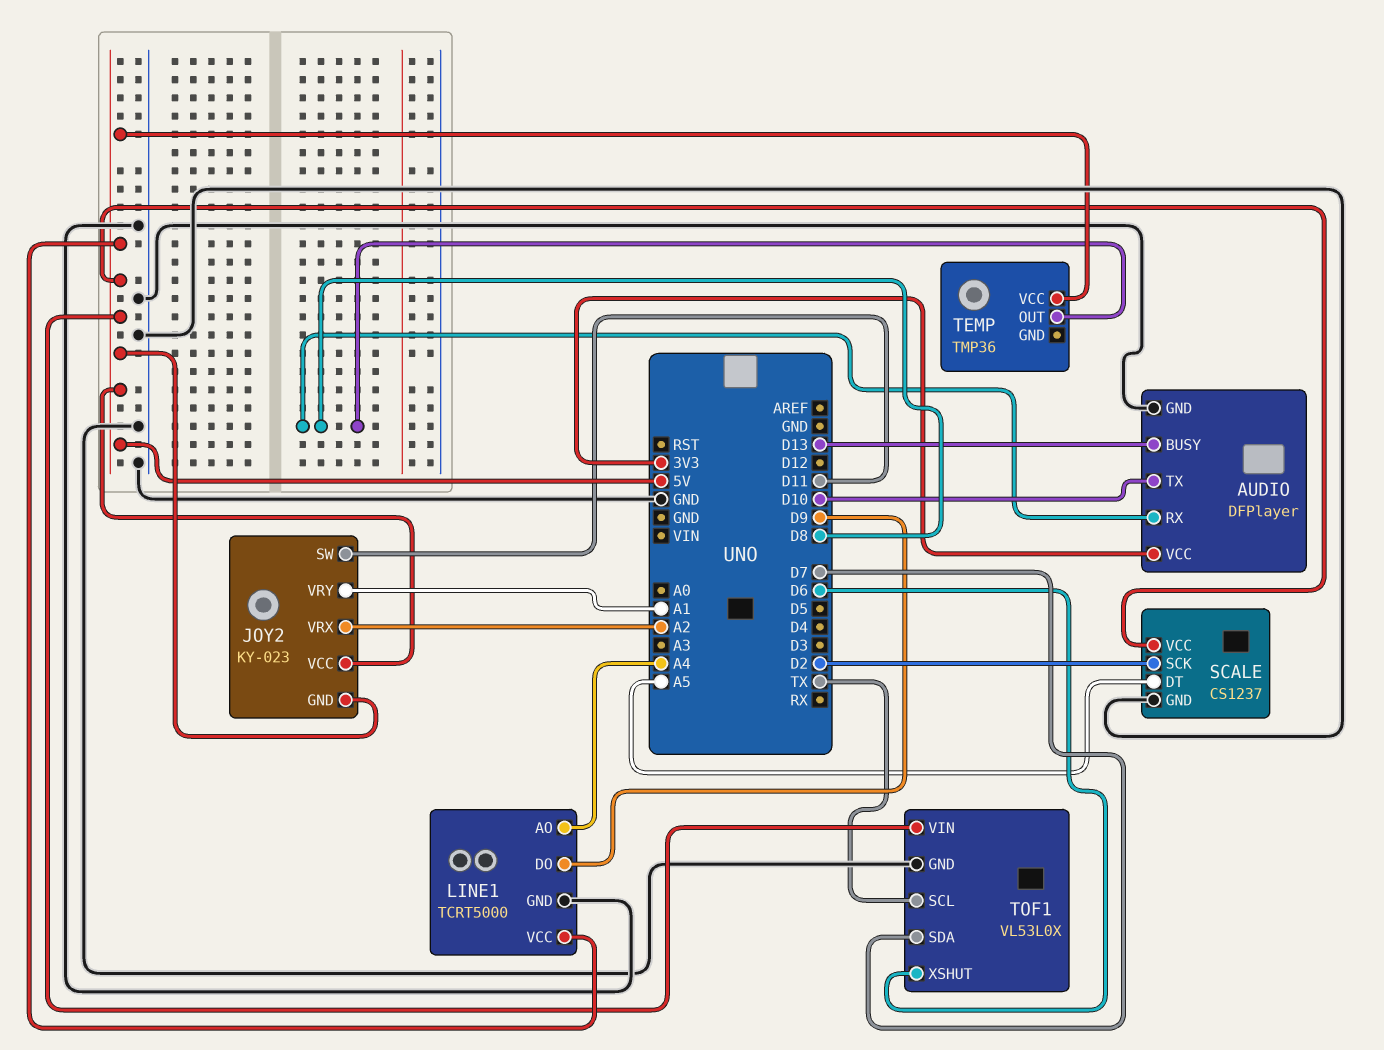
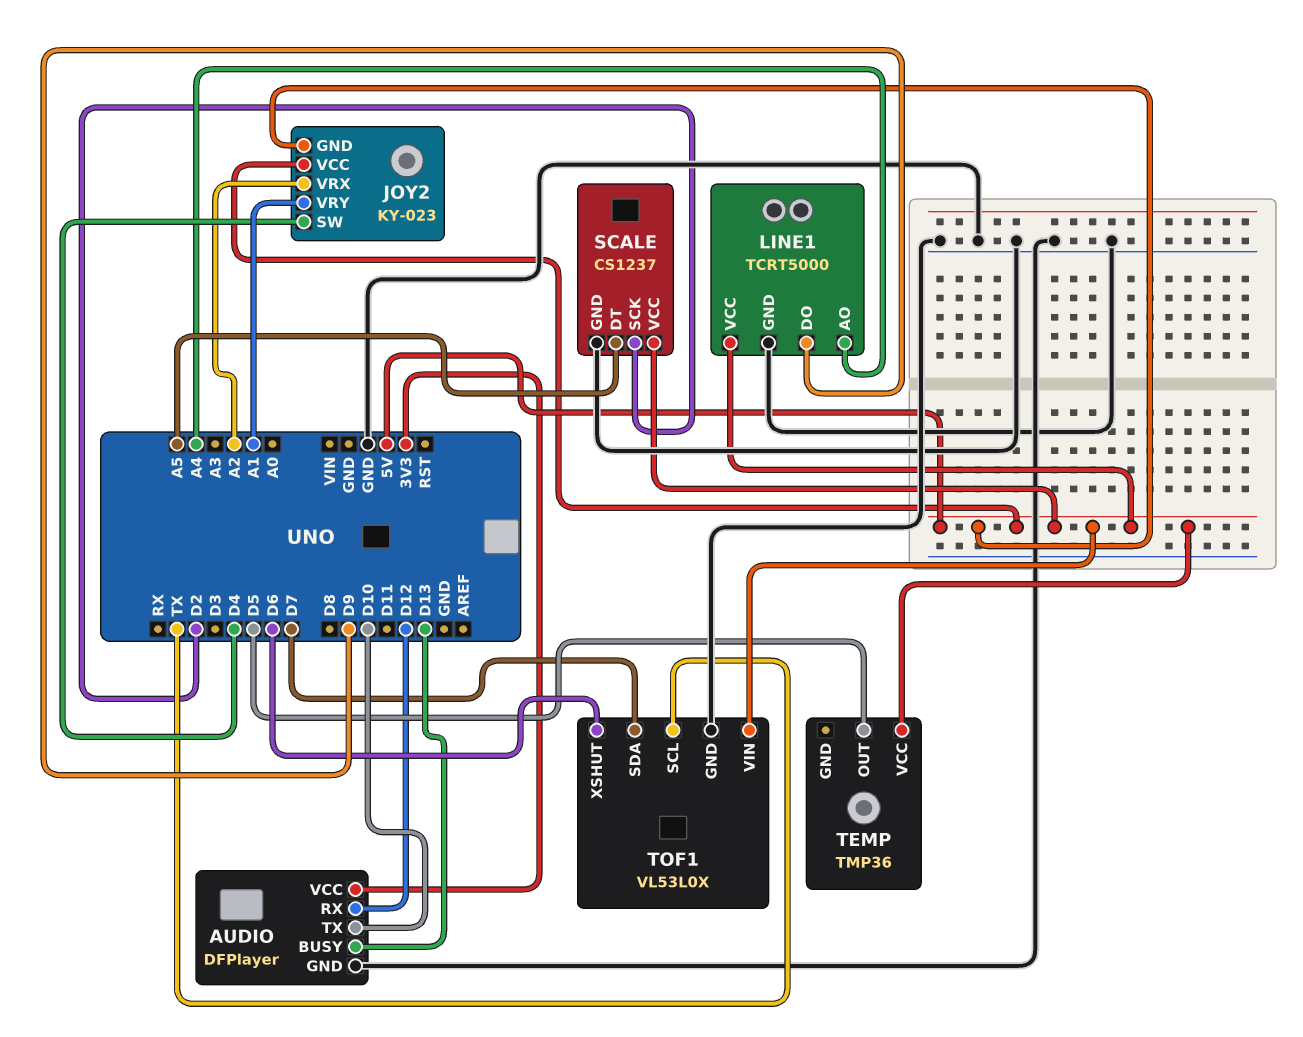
AUDIO pin RX: D8 -> D12
JOY2 pin SW: D11 -> D4
TEMP pin OUT: D8 -> D5

